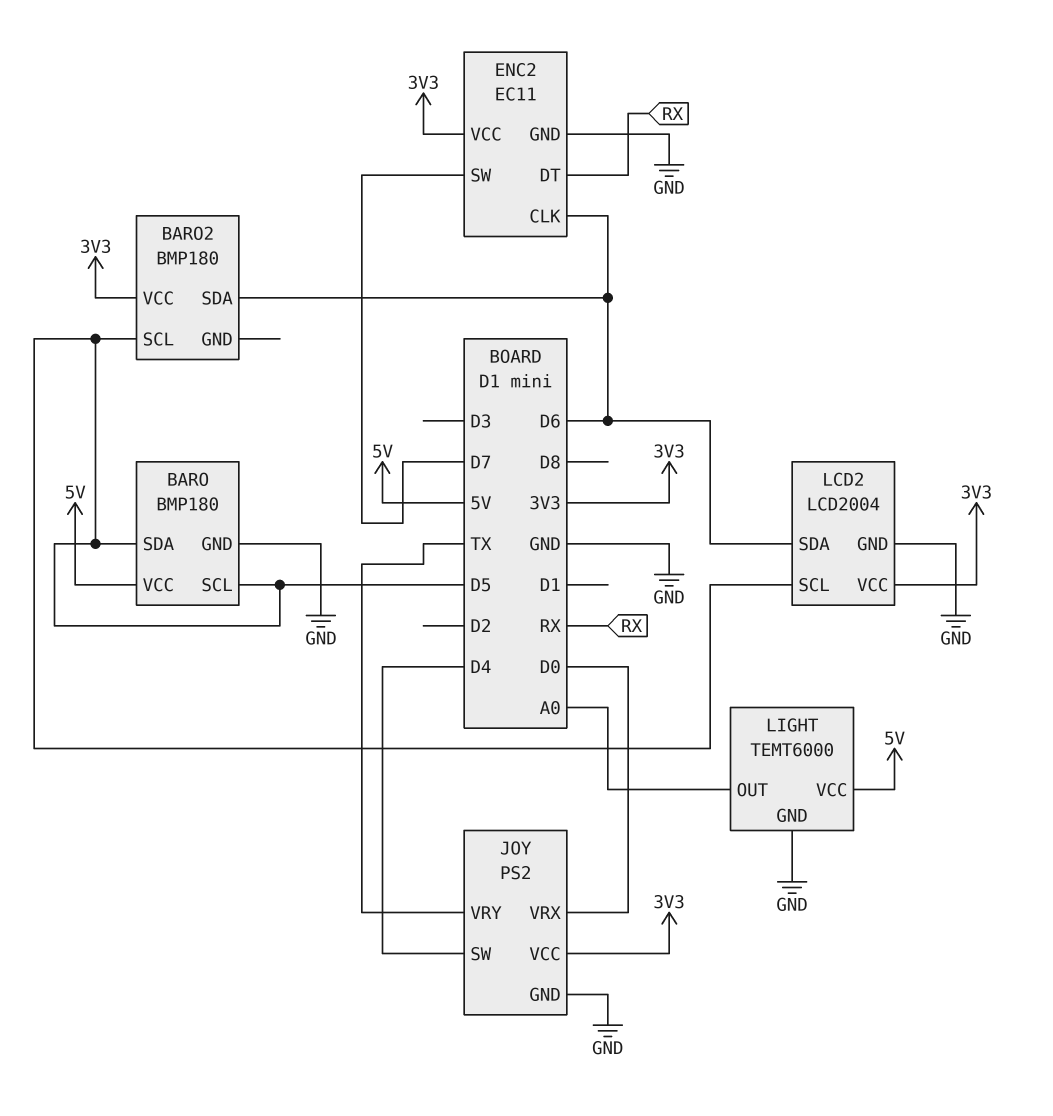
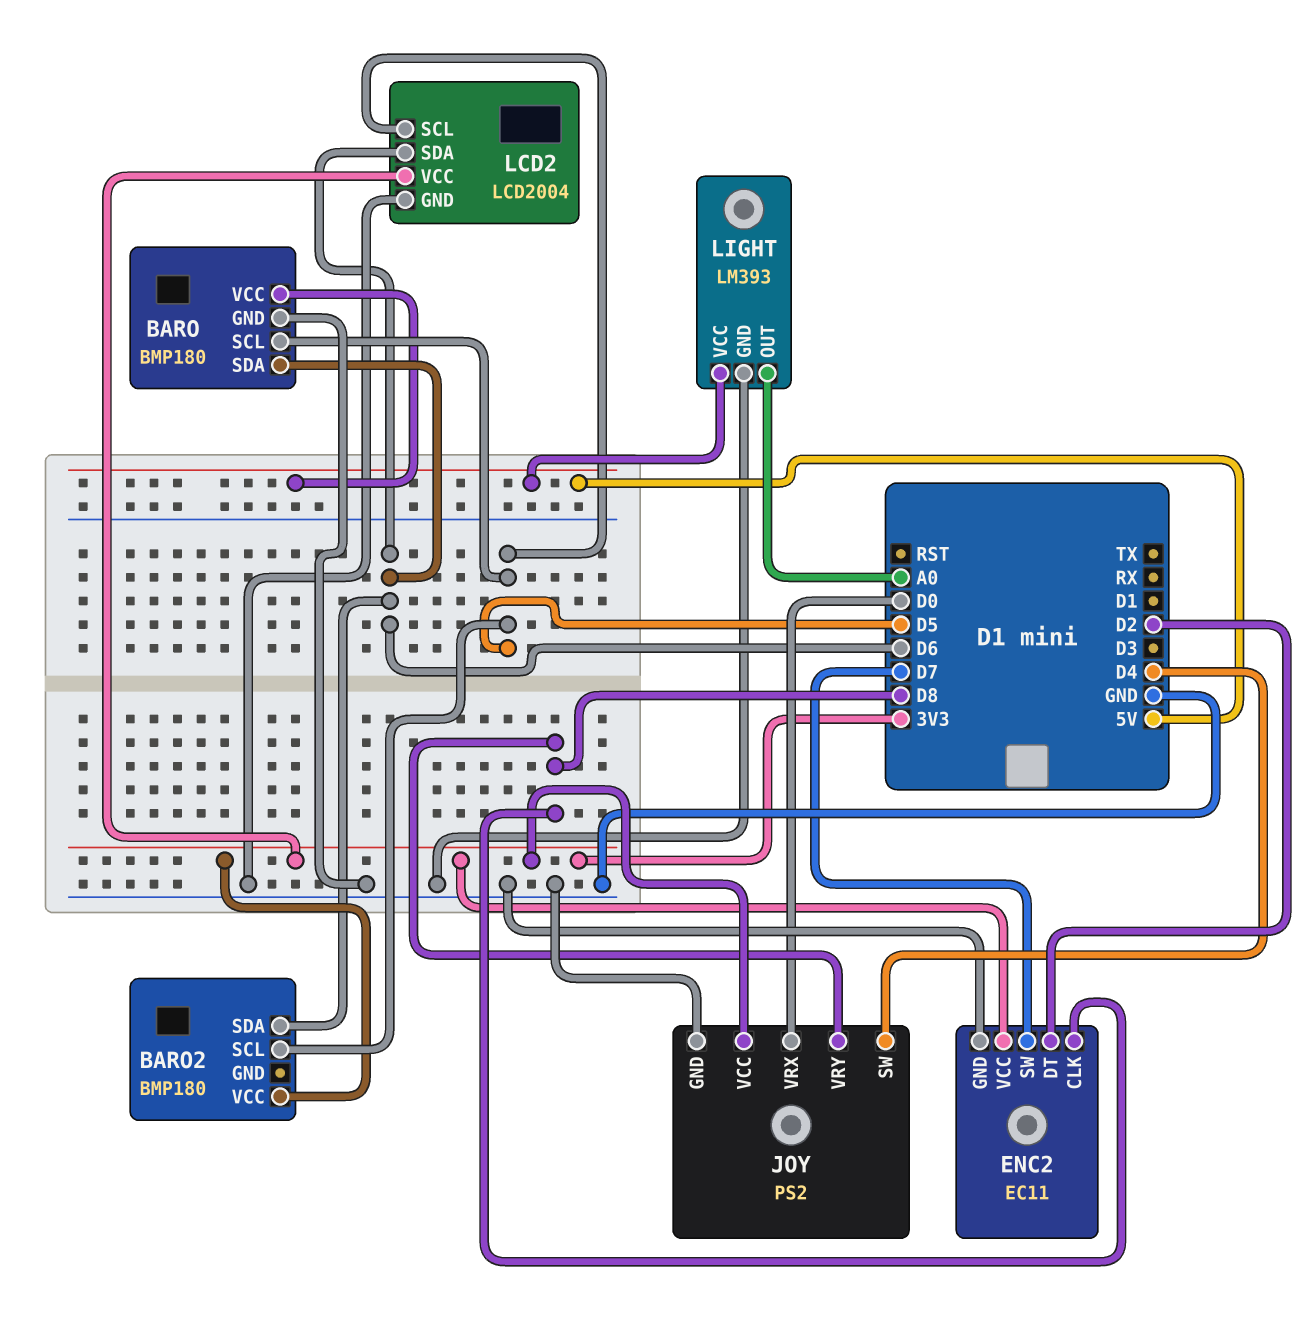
BARO pin SDA: D5 -> D6
ENC2 pin CLK: D6 -> D8
ENC2 pin DT: RX -> D2
JOY pin VRY: TX -> D8
LIGHT: TEMT6000 -> LM393

